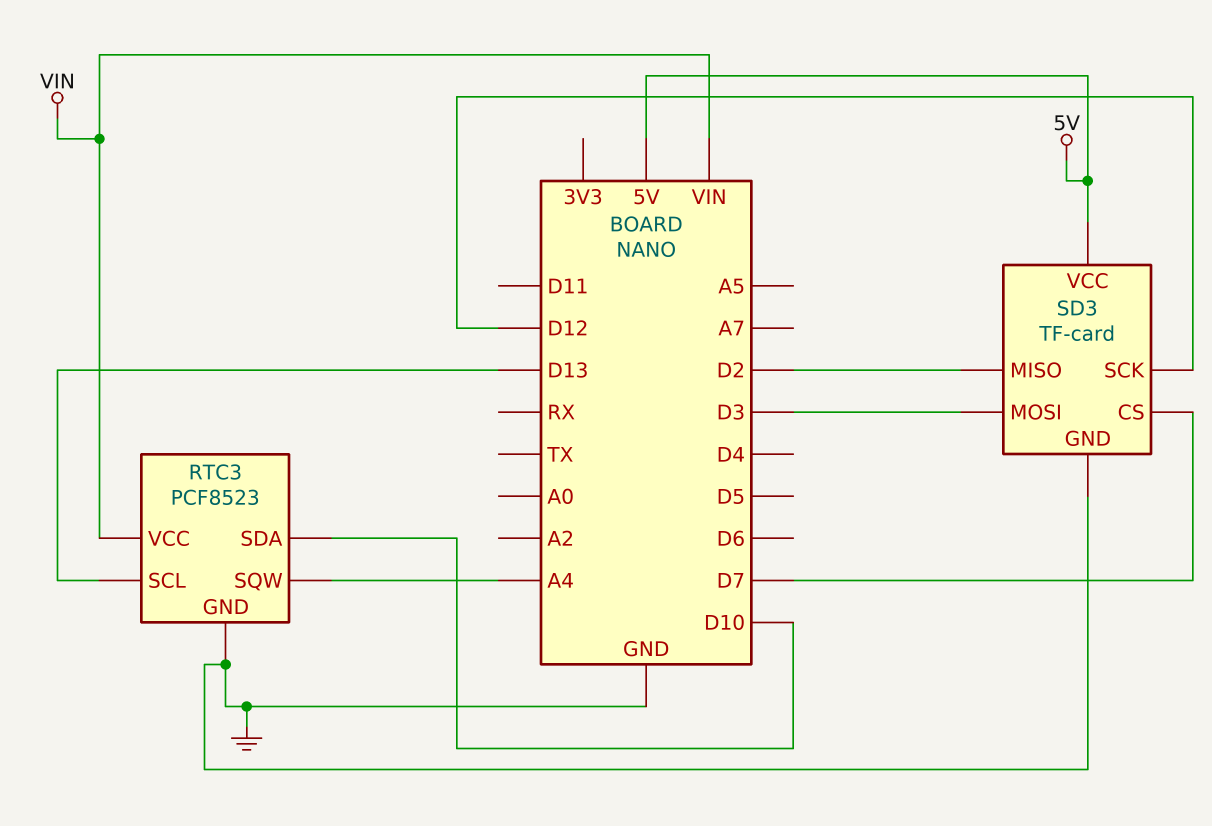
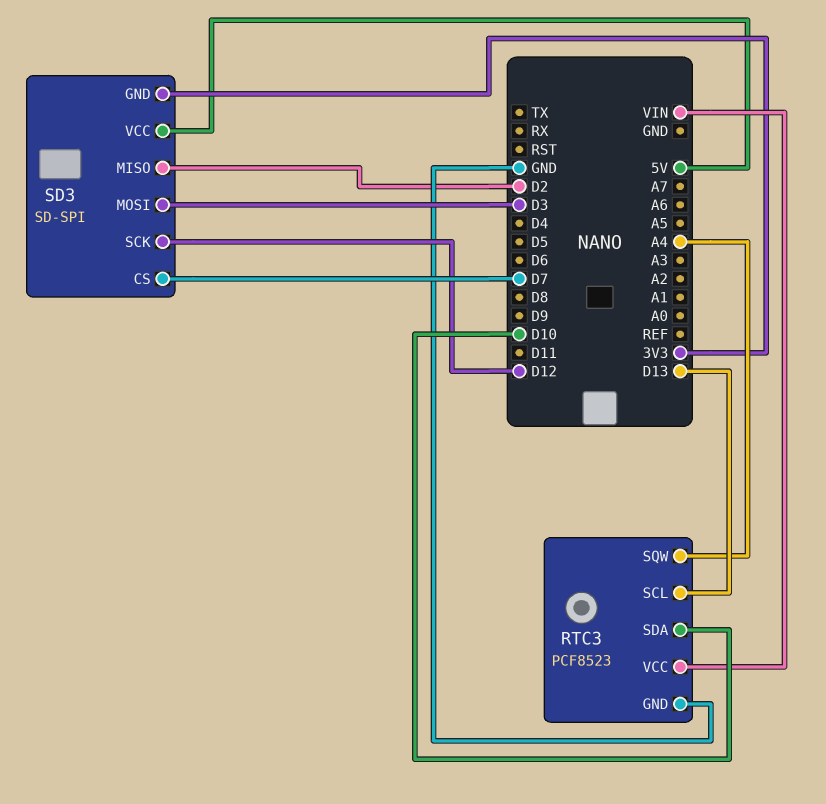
SD3: TF-card -> SD-SPI
SD3 pin GND: GND -> 3V3

